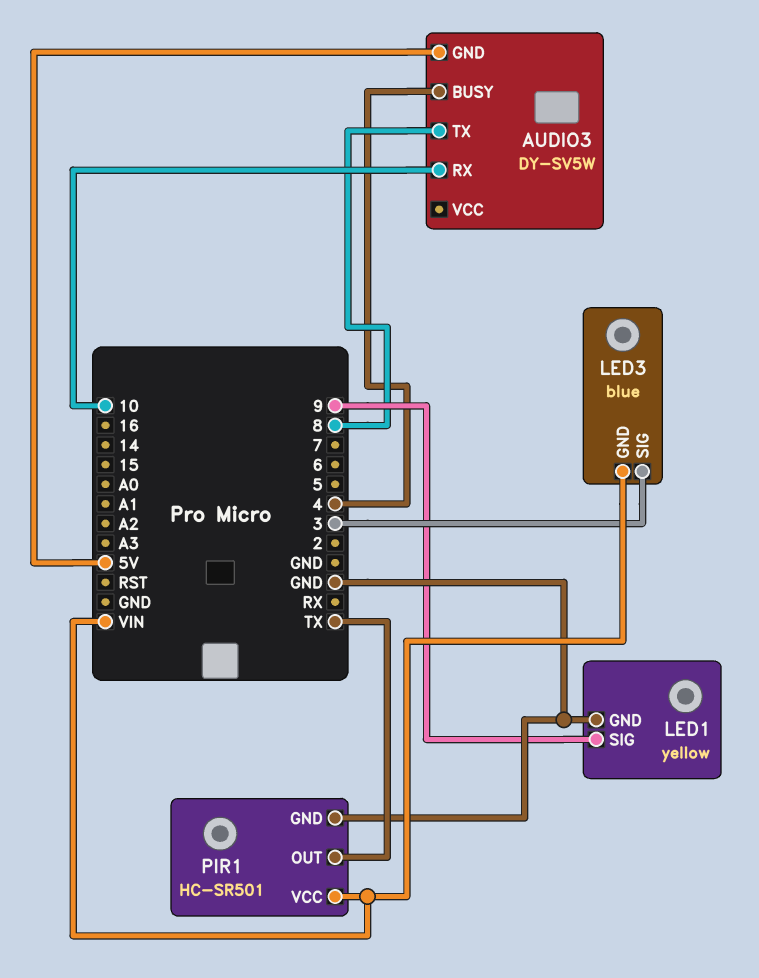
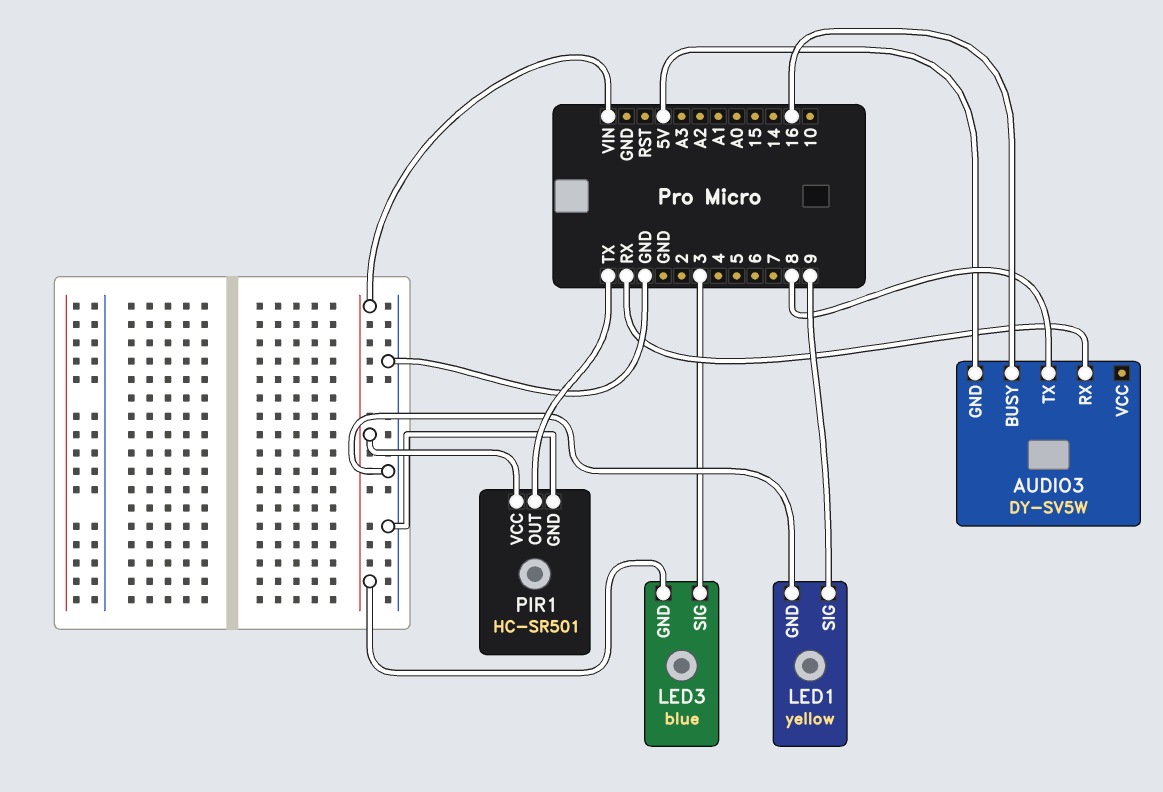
AUDIO3 pin BUSY: 4 -> 16
AUDIO3 pin RX: 10 -> RX

